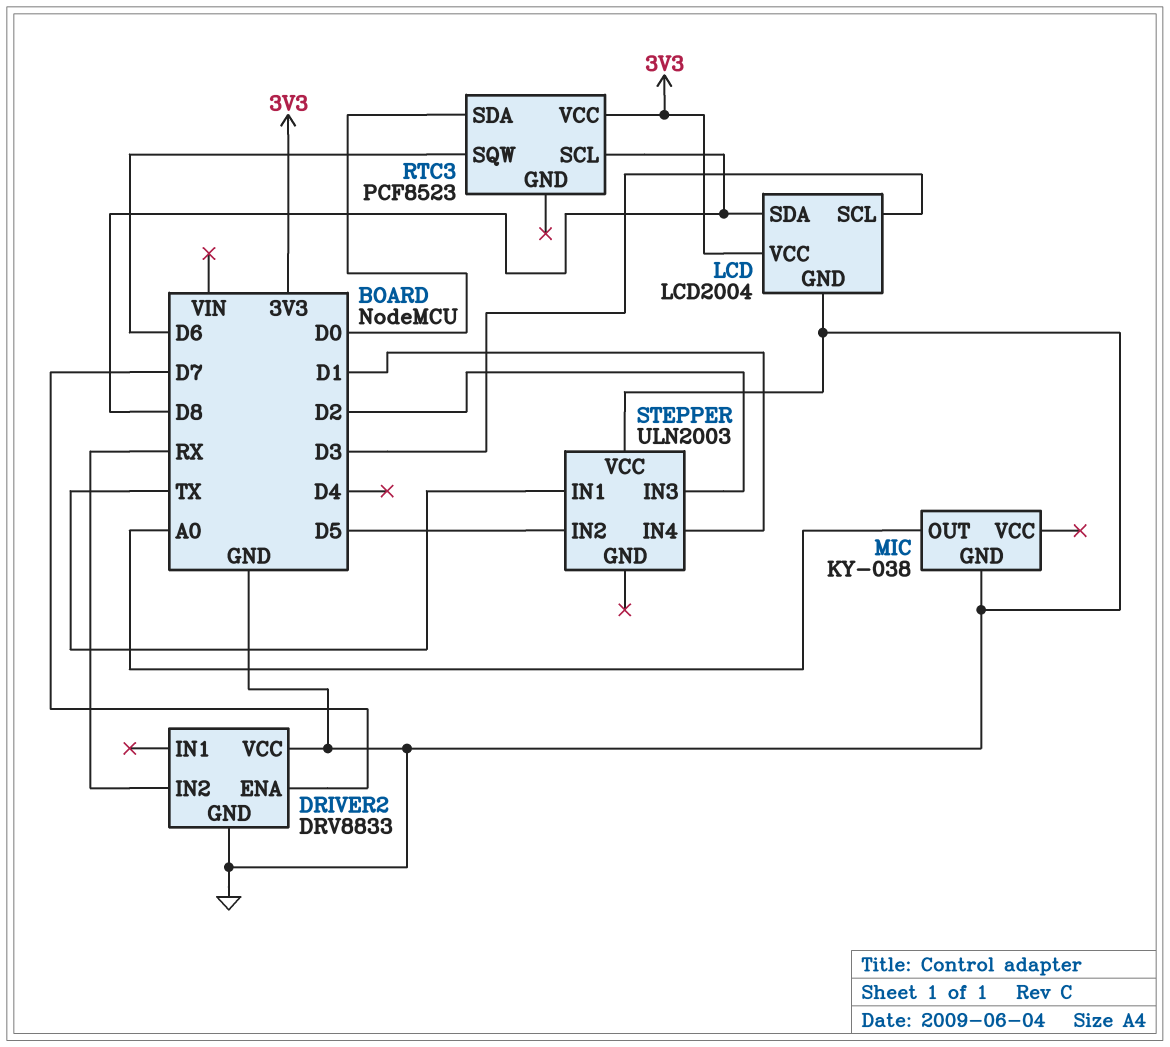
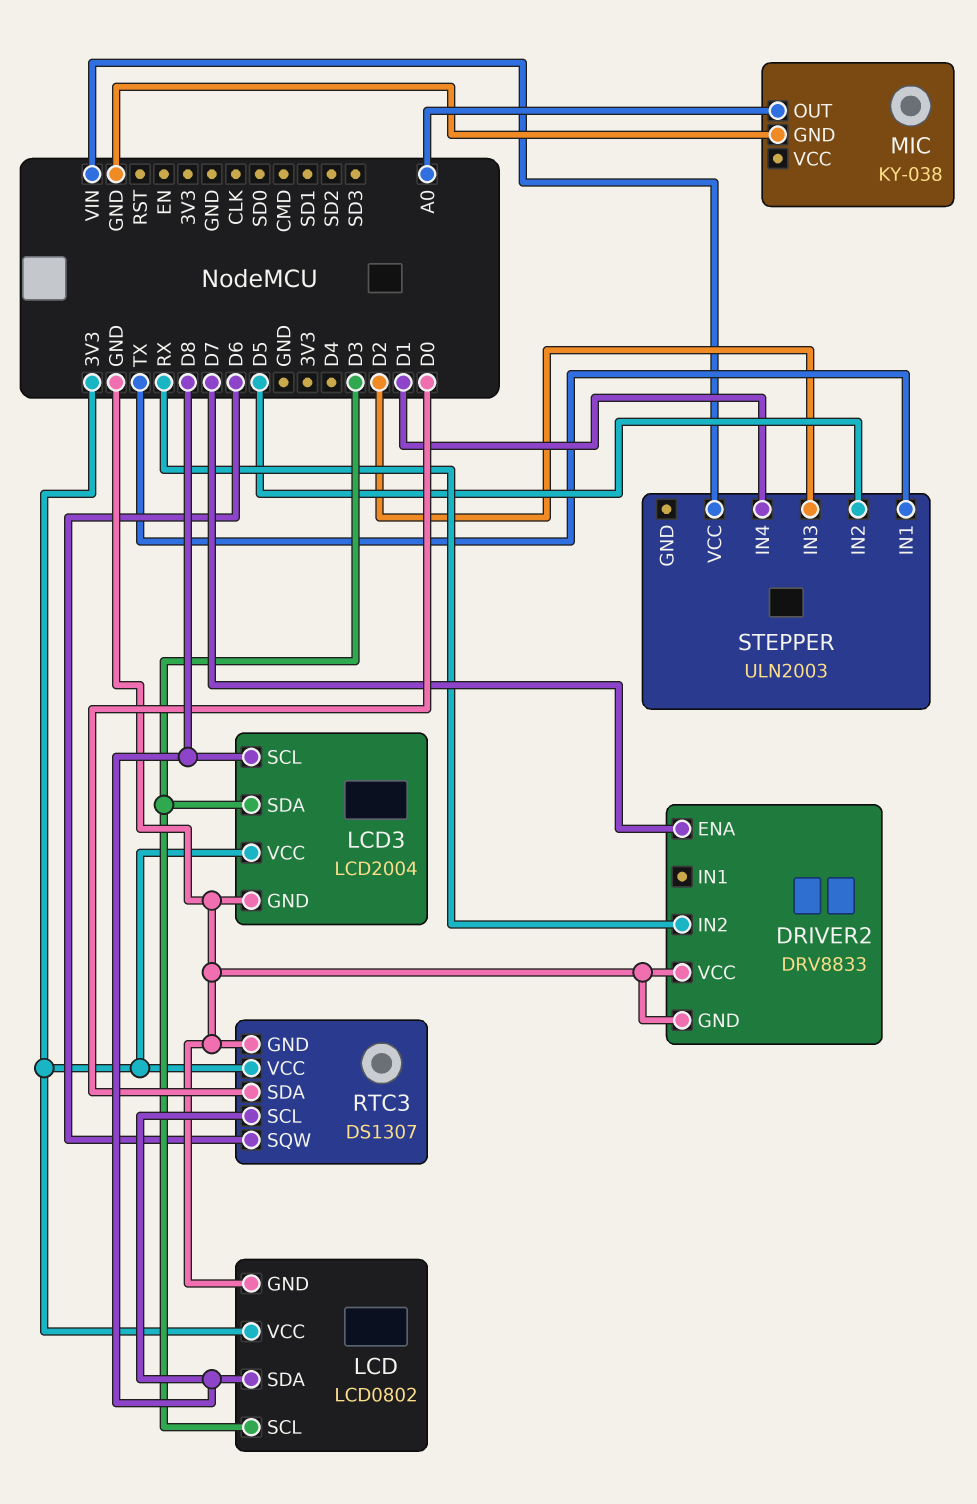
LCD: LCD2004 -> LCD0802
LCD3: none -> LCD2004
LCD3 pin GND: none -> GND
LCD3 pin SCL: none -> D8
LCD3 pin SDA: none -> D3
LCD3 pin VCC: none -> 3V3
RTC3: PCF8523 -> DS1307
RTC3 pin GND: none -> GND
STEPPER pin VCC: GND -> VIN

